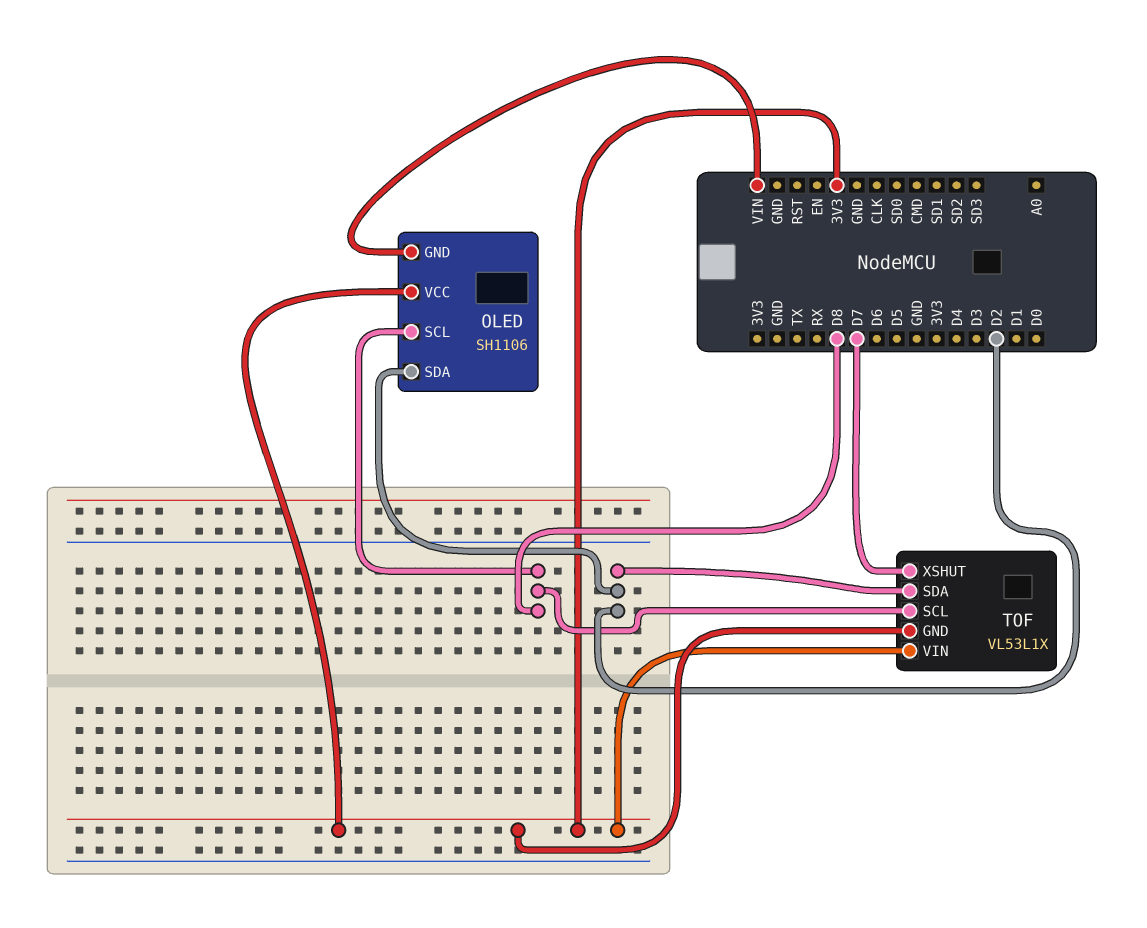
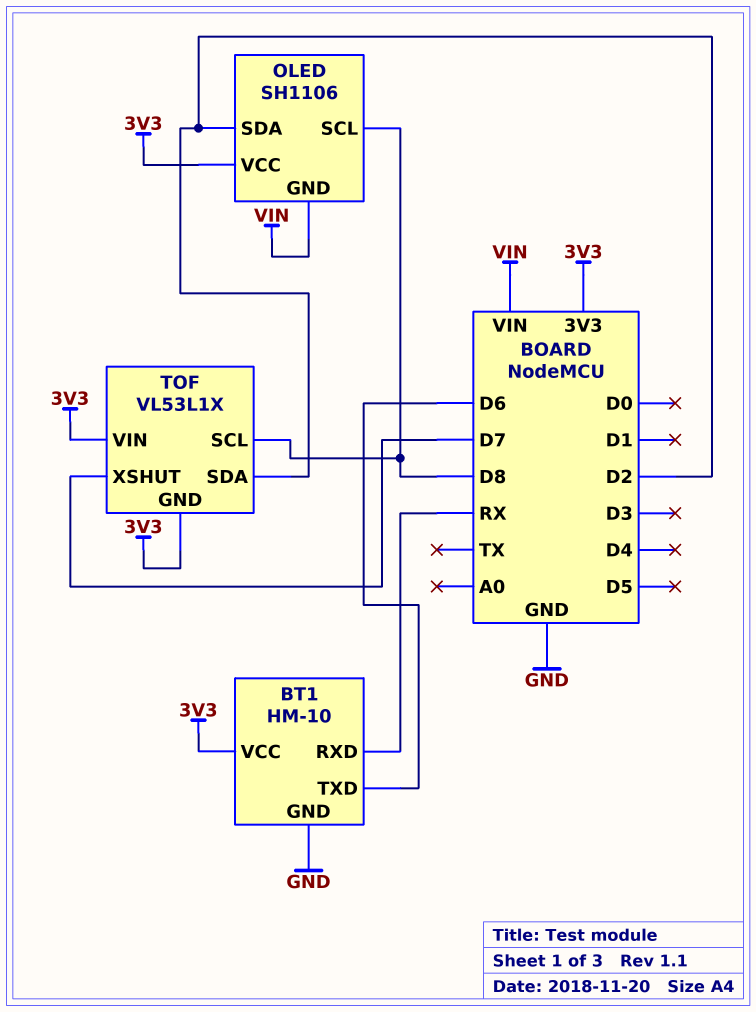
BT1: none -> HM-10
BT1 pin GND: none -> GND
BT1 pin RXD: none -> RX
BT1 pin TXD: none -> D6
BT1 pin VCC: none -> 3V3

